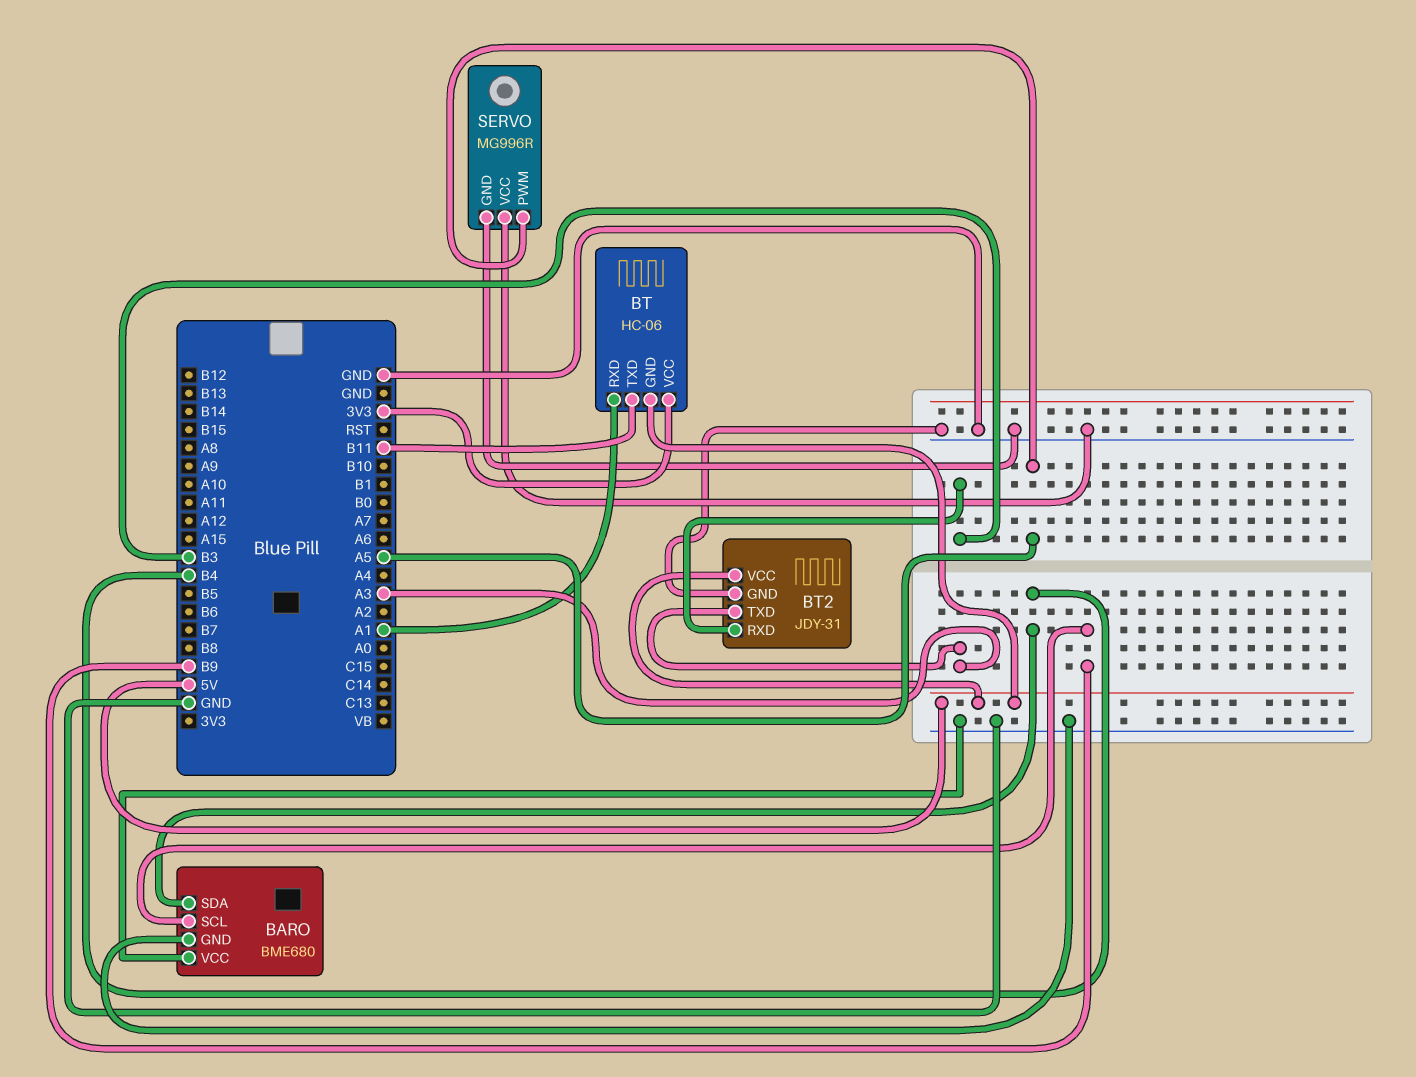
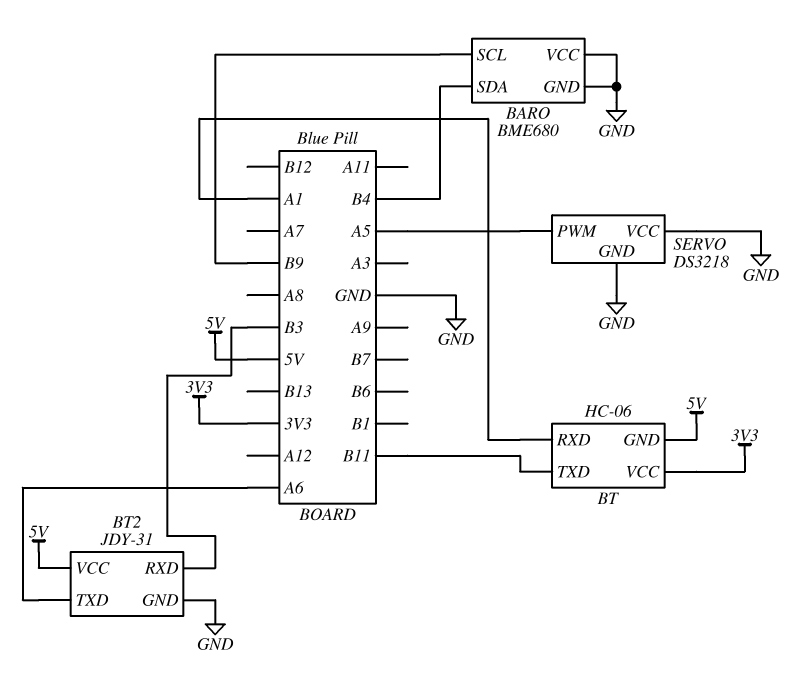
BT2 pin TXD: A3 -> A6
SERVO: MG996R -> DS3218

